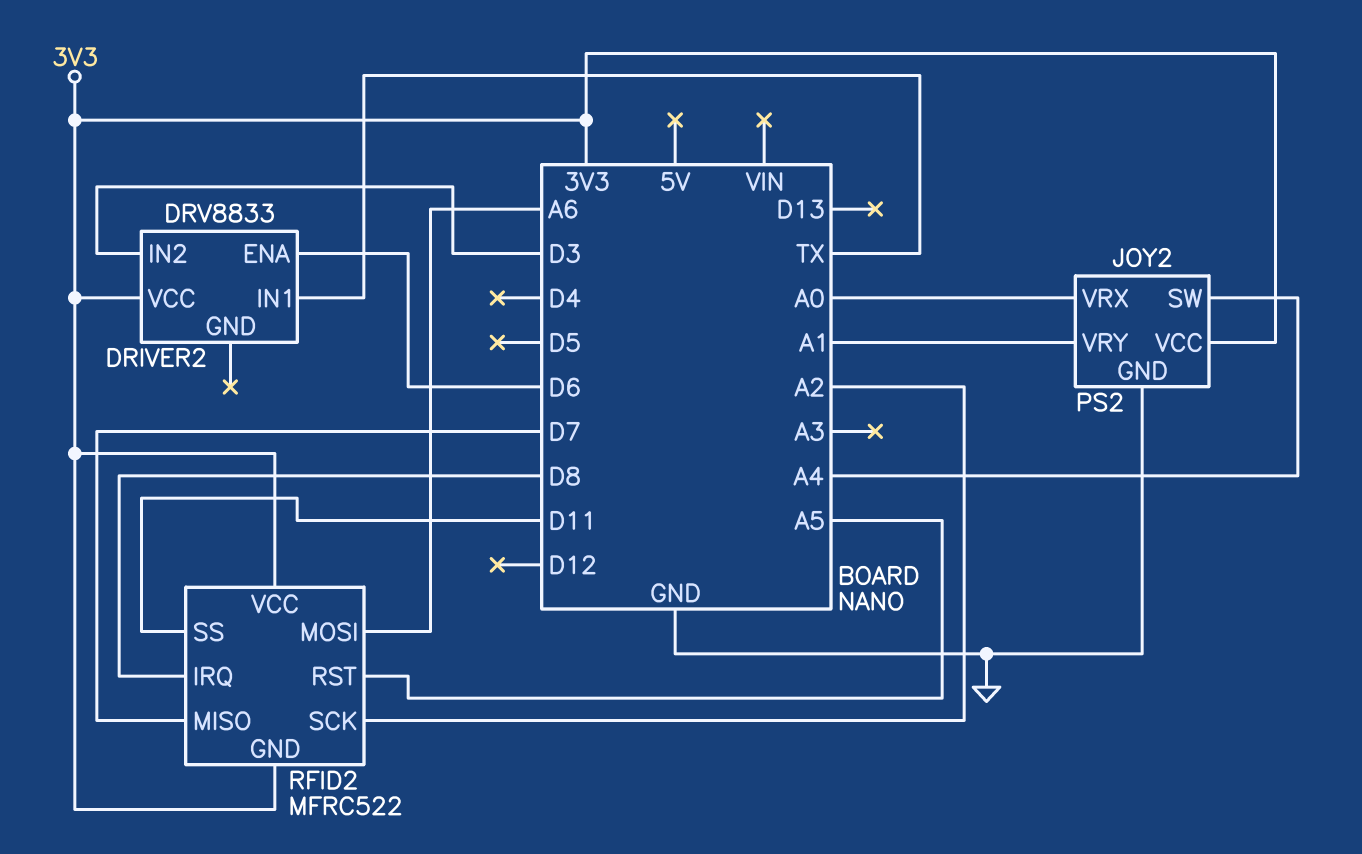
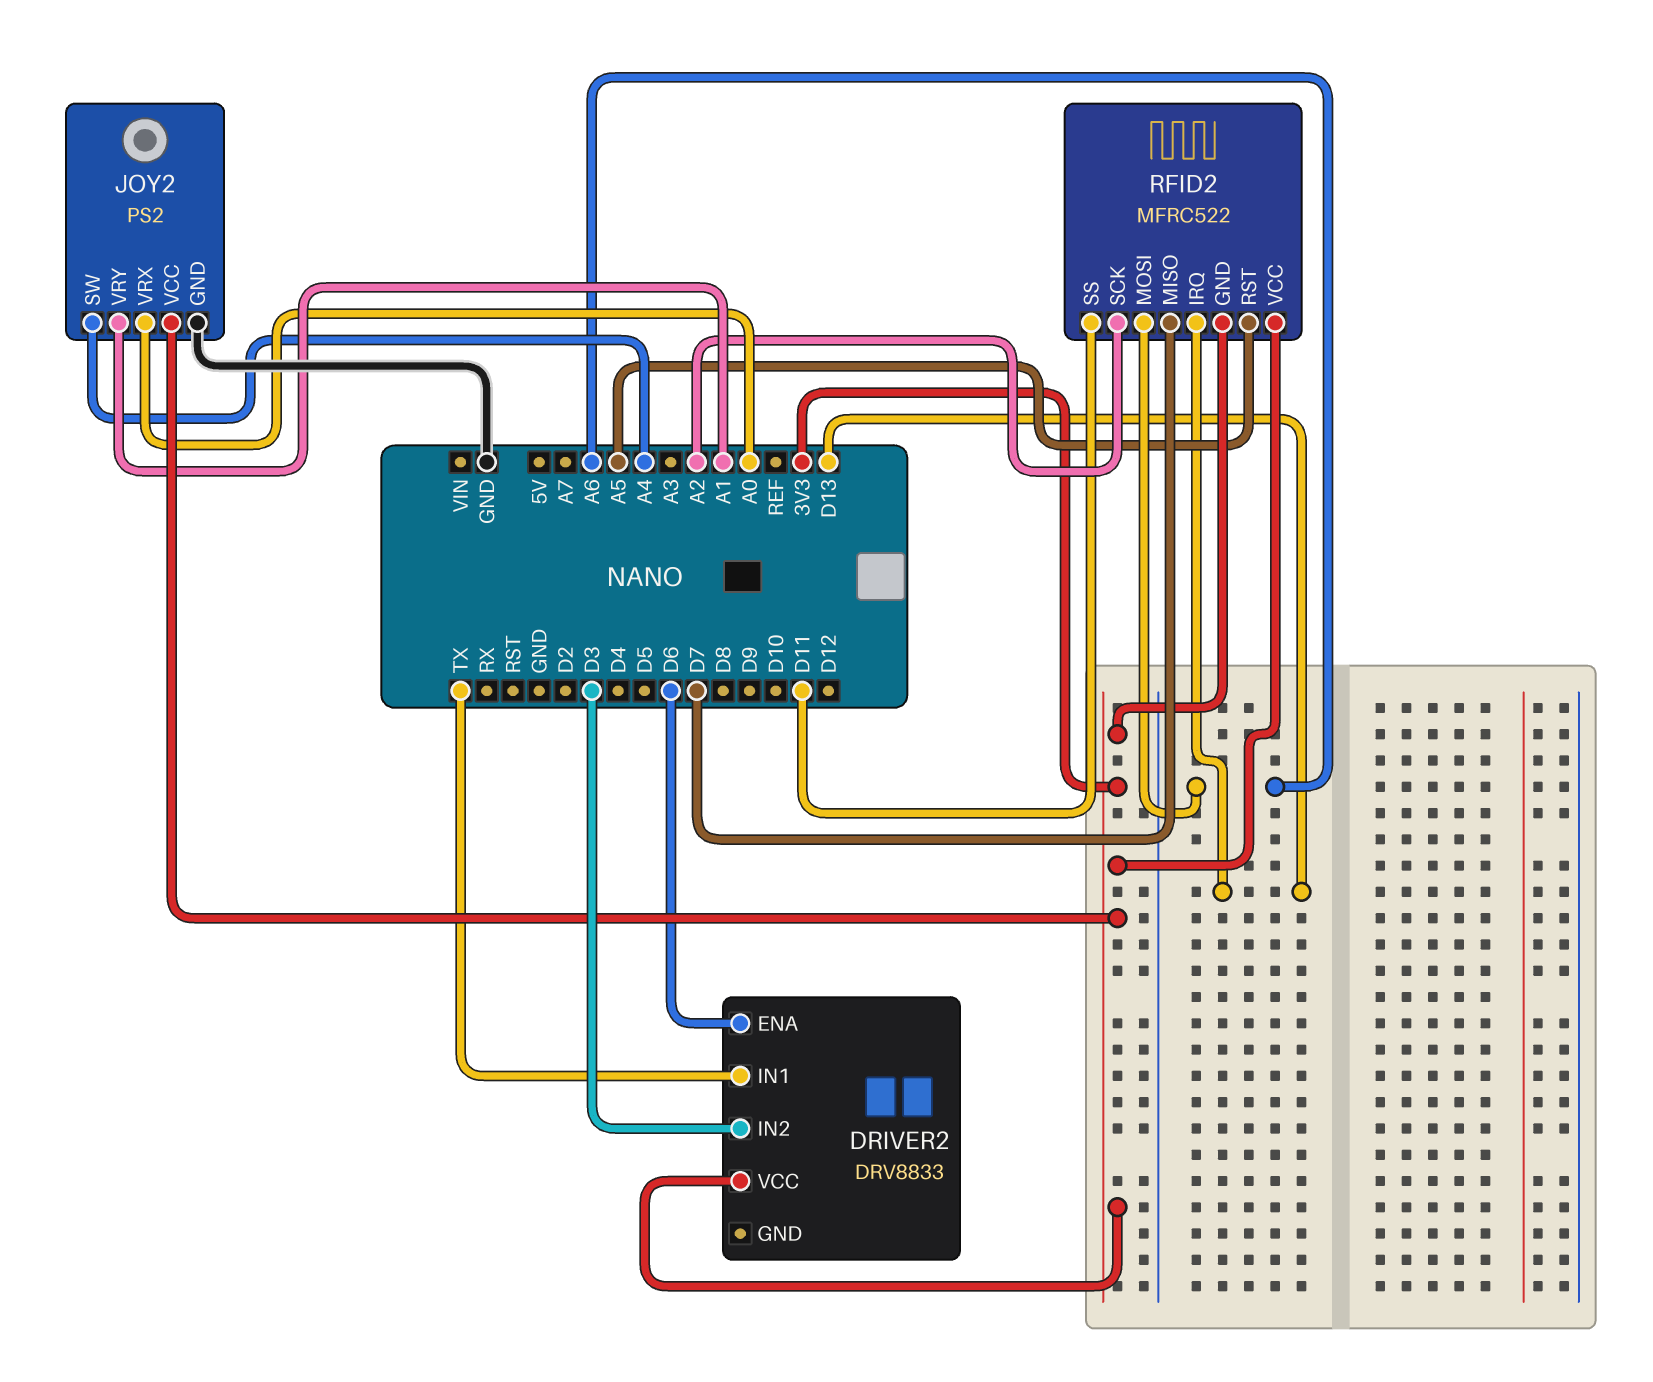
RFID2 pin IRQ: D8 -> D13

